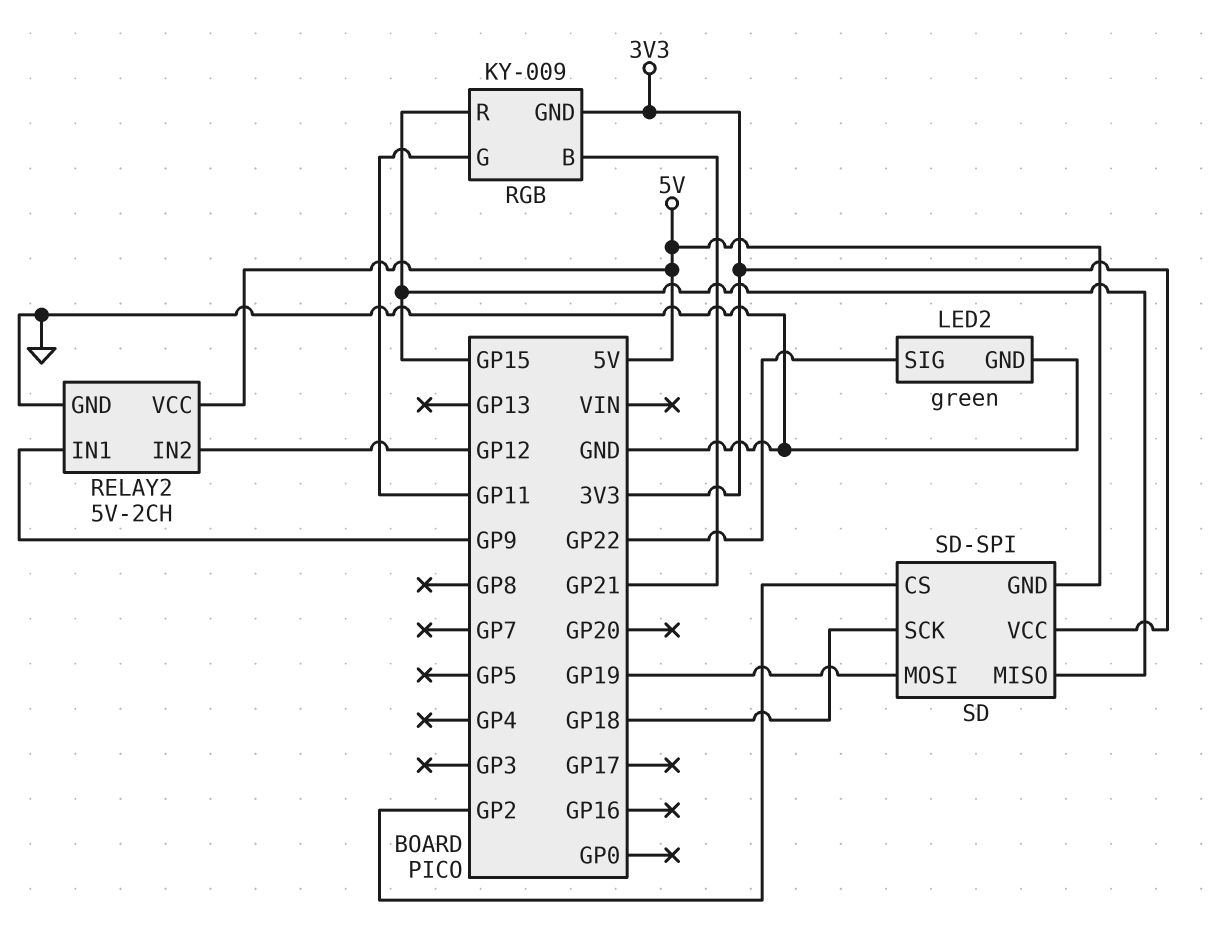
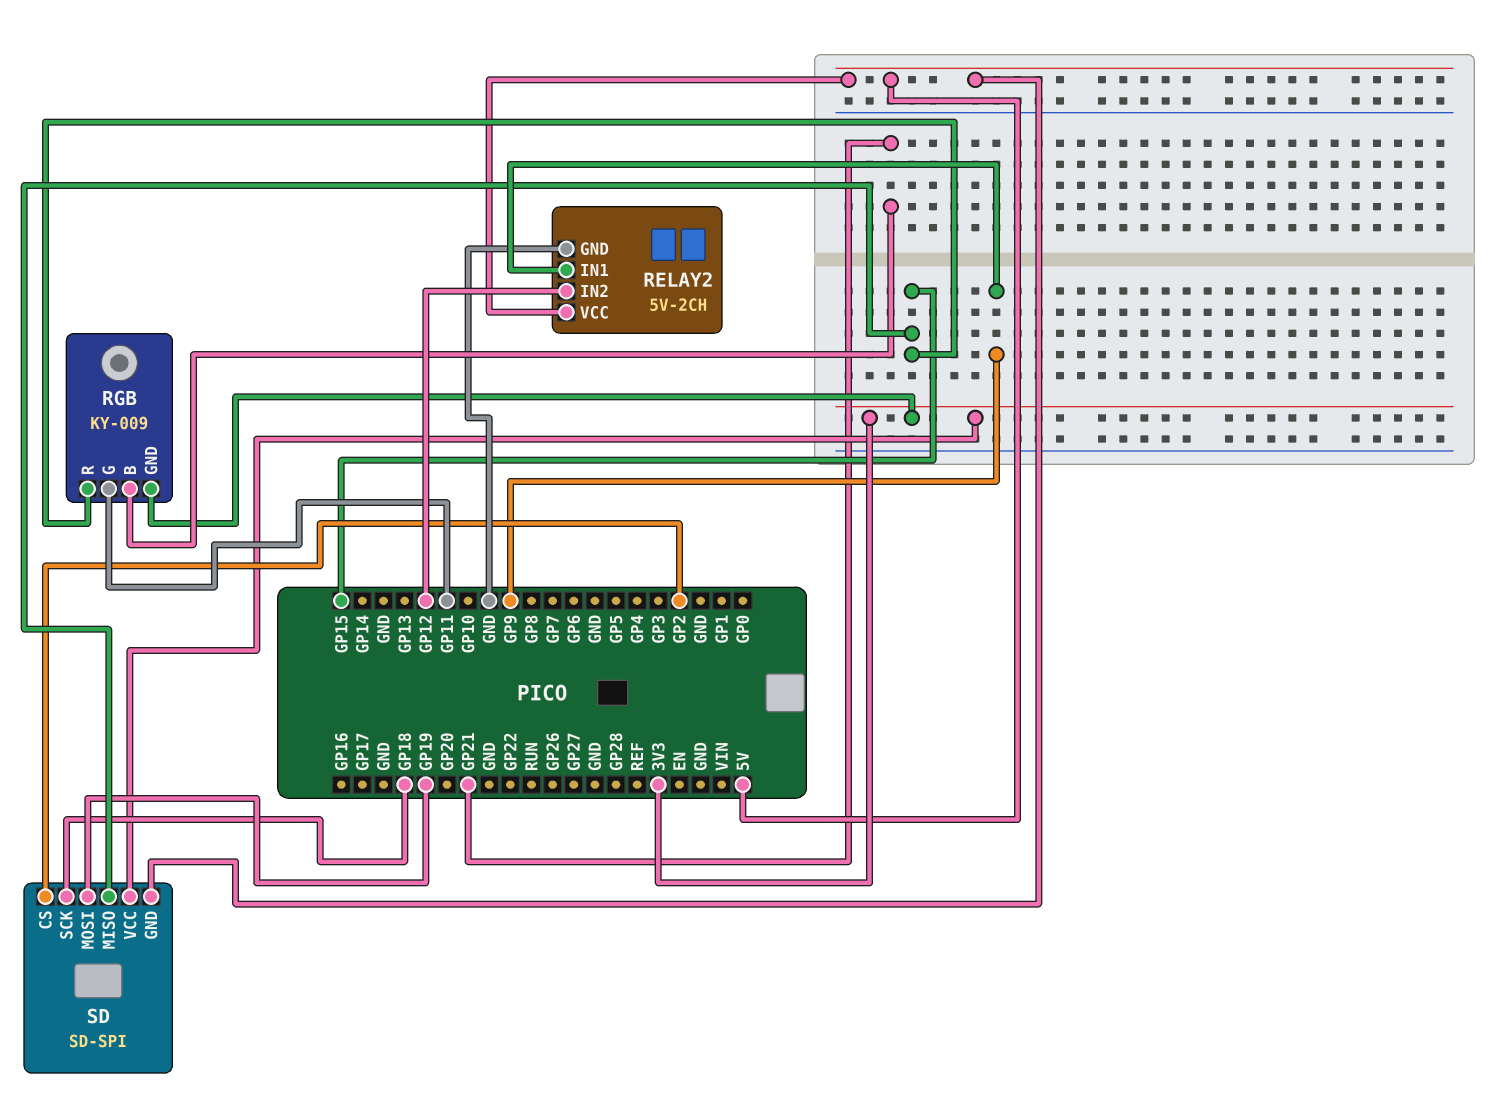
LED2: green -> none
LED2 pin GND: GND -> none
LED2 pin SIG: GP22 -> none

